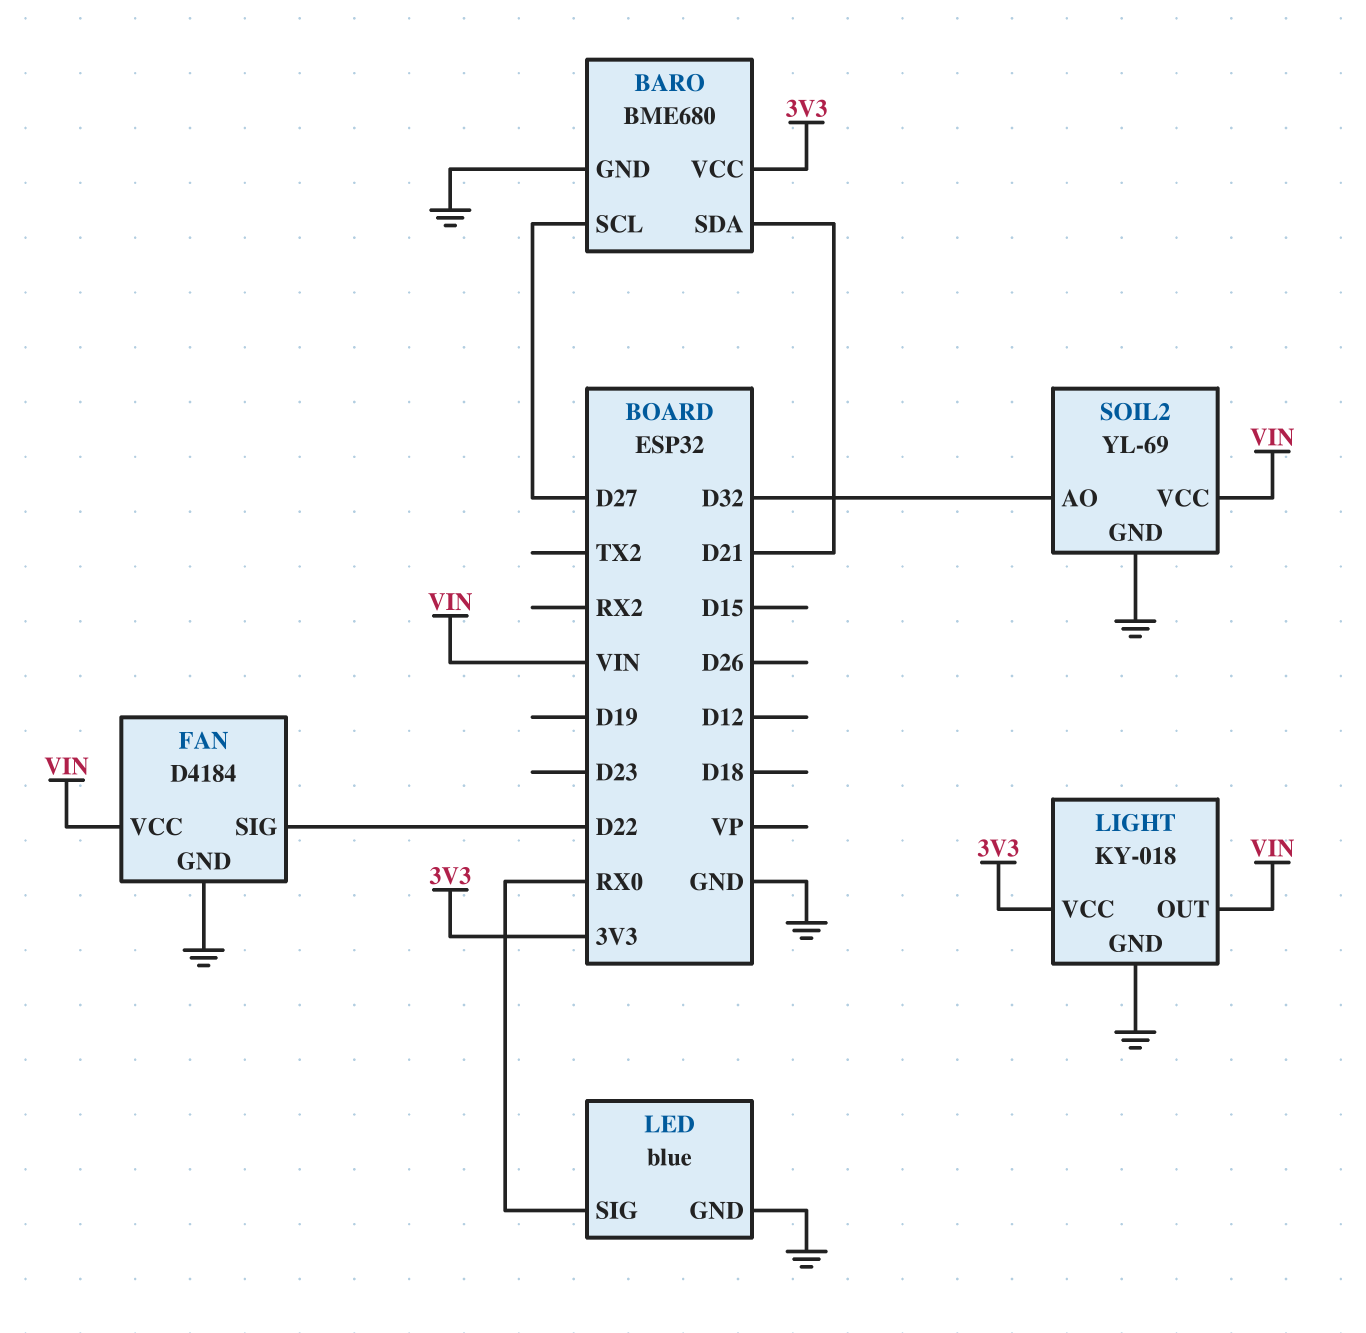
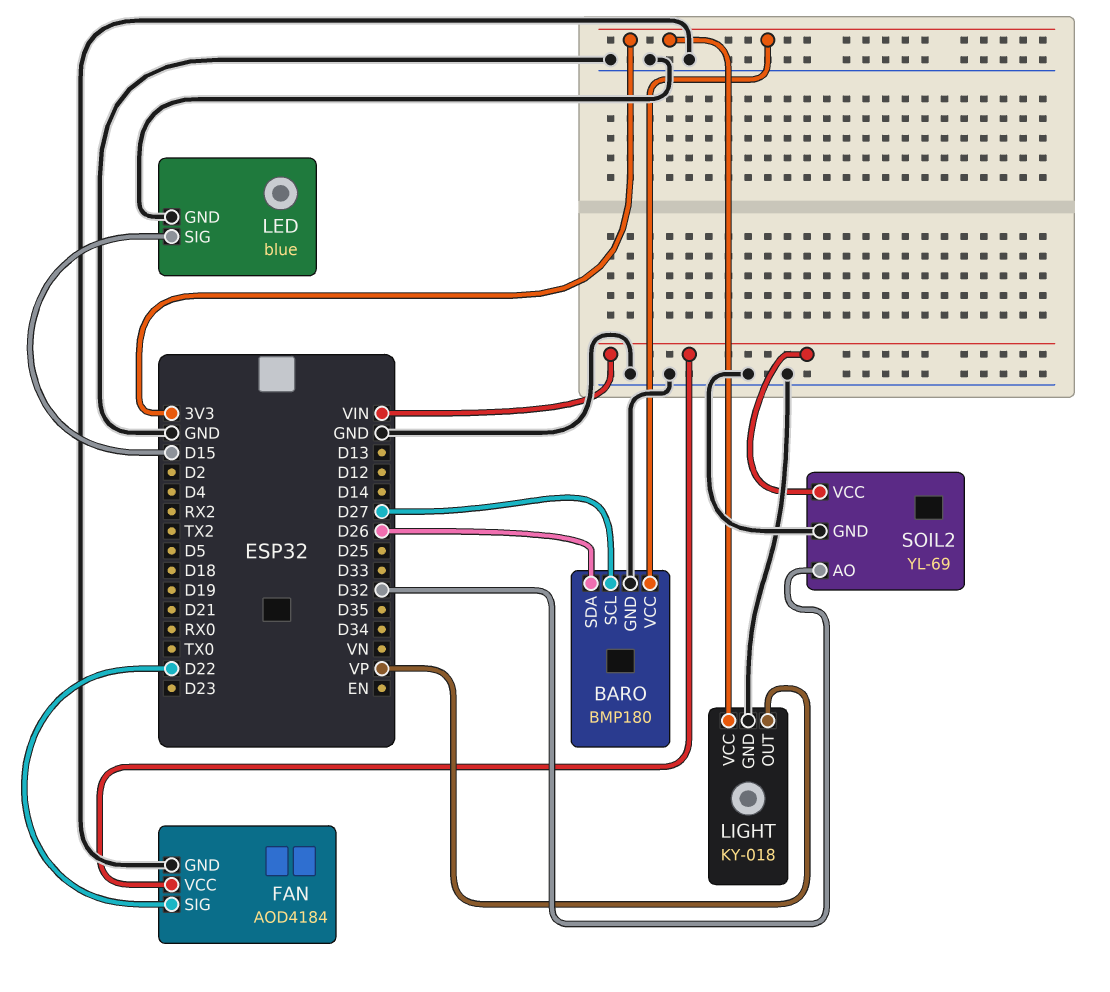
BARO: BME680 -> BMP180
BARO pin SDA: D21 -> D26
FAN: D4184 -> AOD4184
LED pin SIG: RX0 -> D15
LIGHT pin OUT: VIN -> VP

